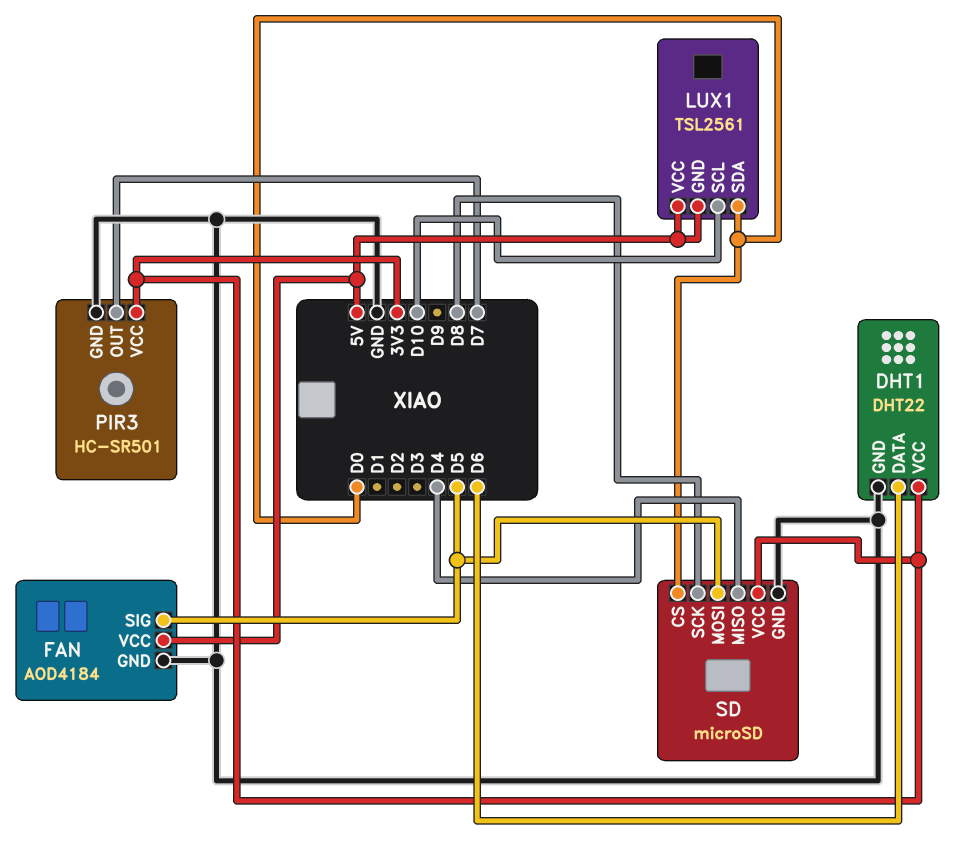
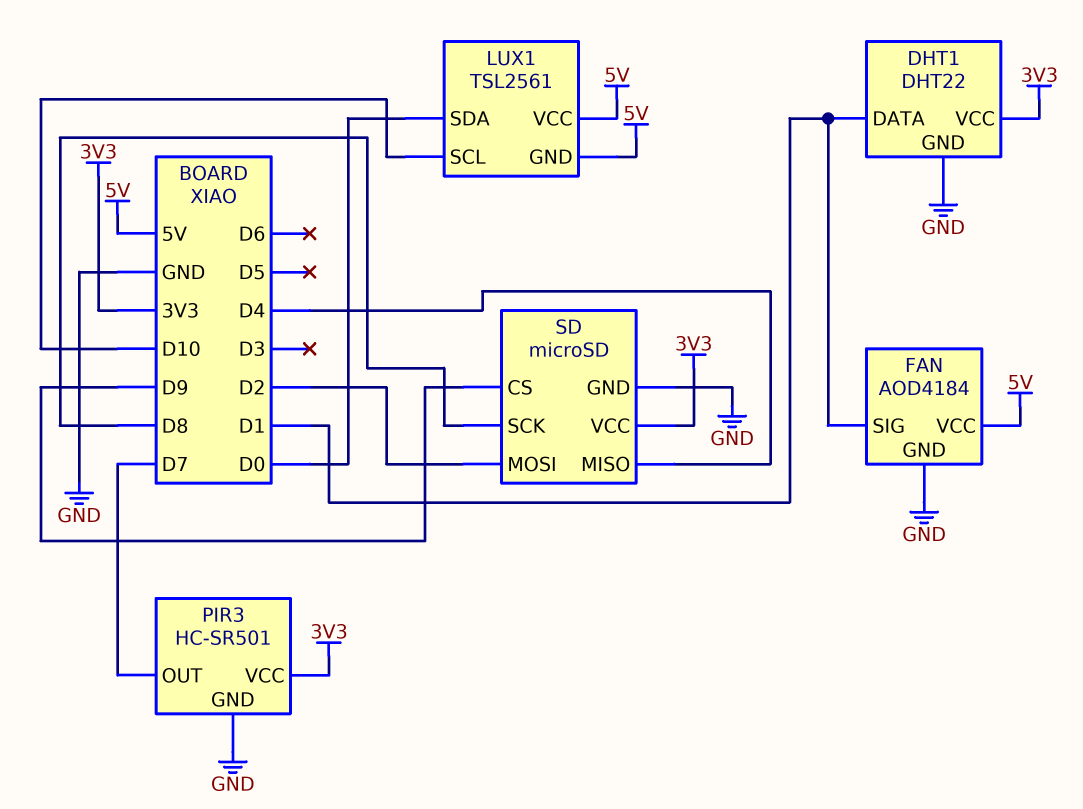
DHT1 pin DATA: D6 -> D1
FAN pin SIG: D5 -> D1
SD pin CS: D0 -> D9
SD pin MOSI: D5 -> D2

